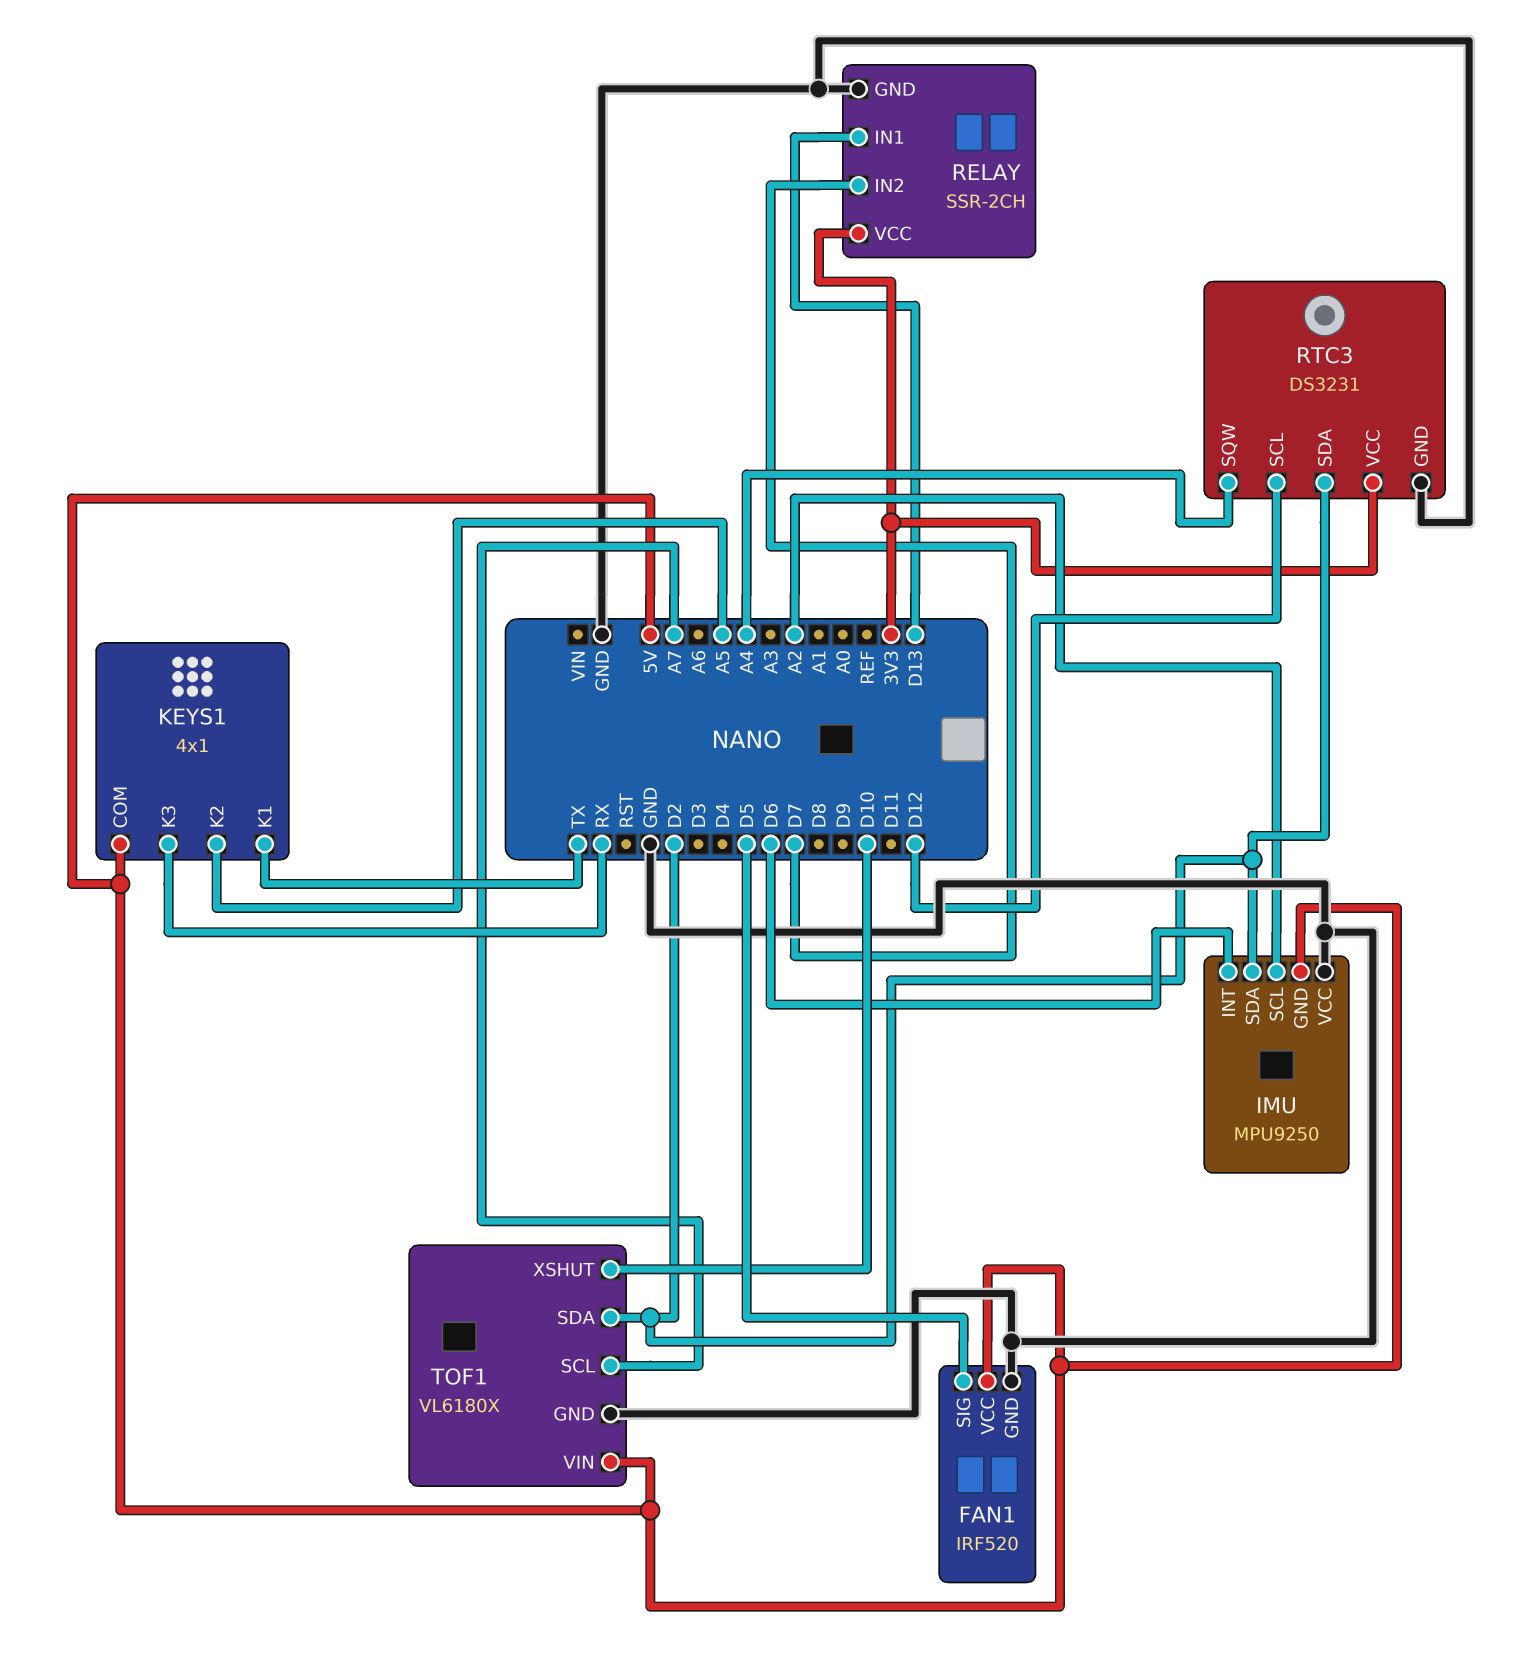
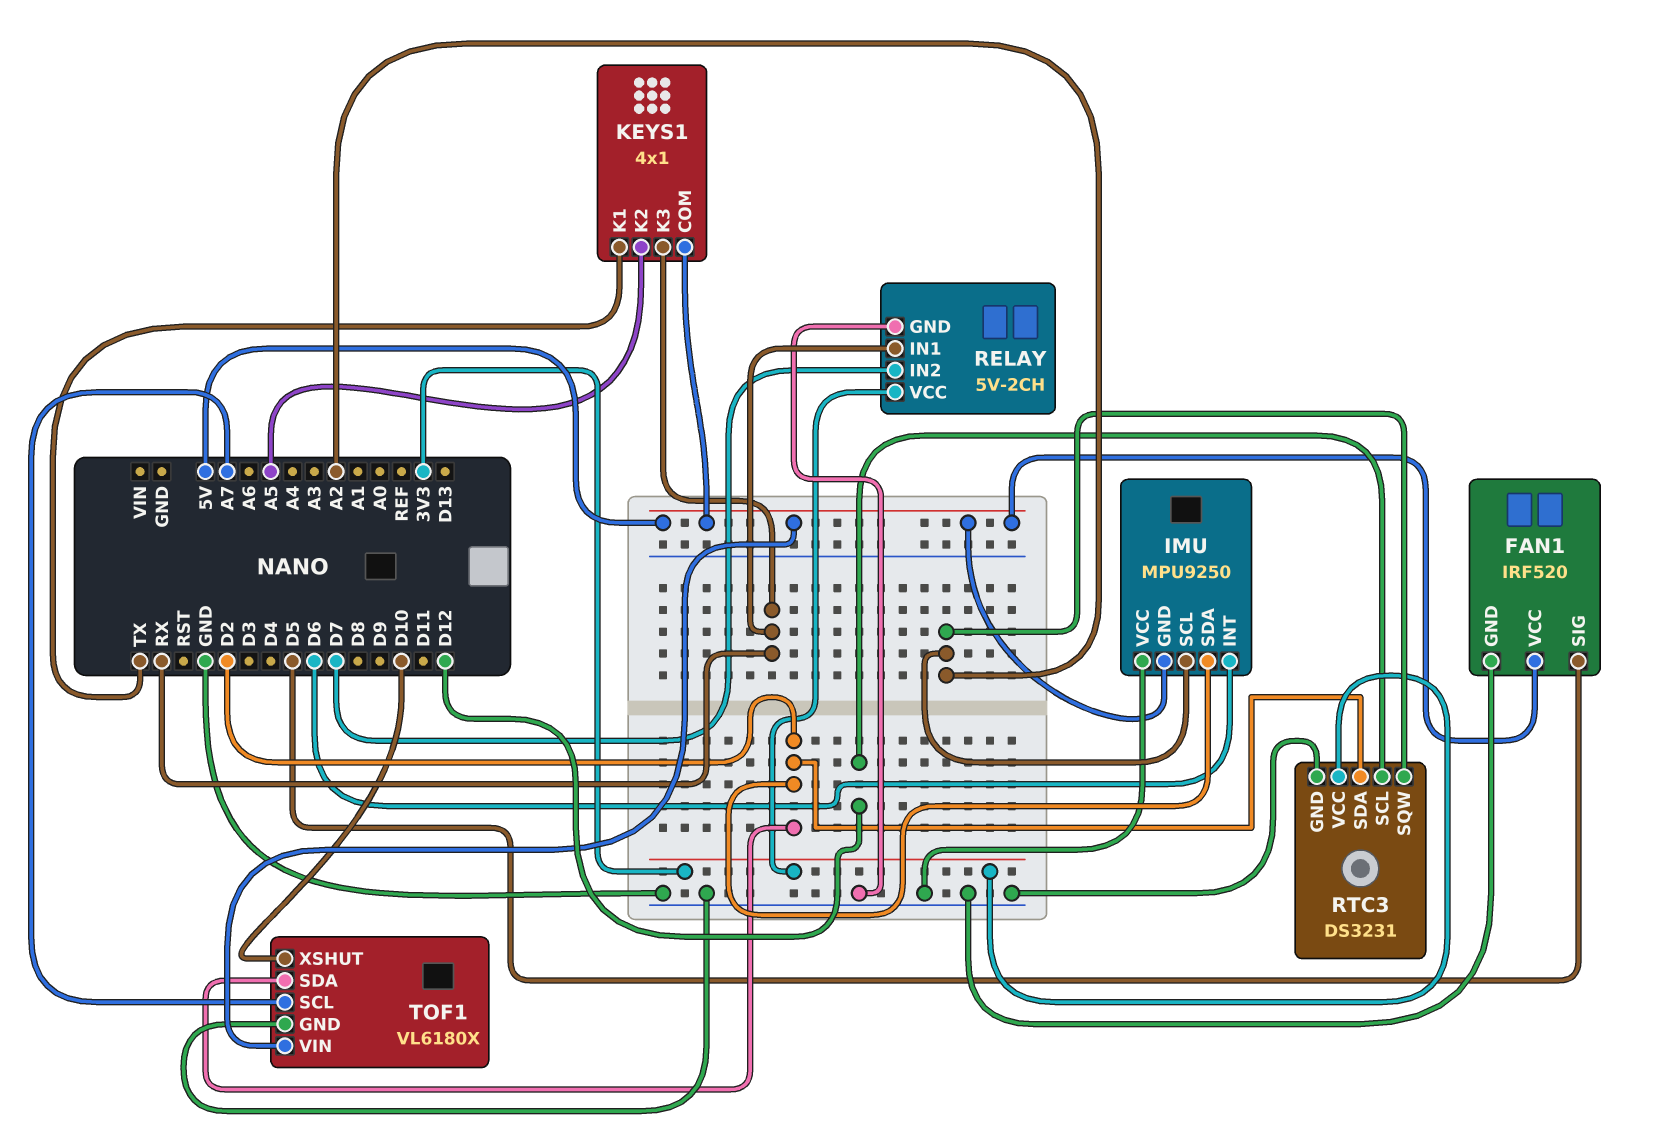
RELAY: SSR-2CH -> 5V-2CH
RELAY pin IN1: D13 -> RX
RTC3 pin SQW: A4 -> A2

